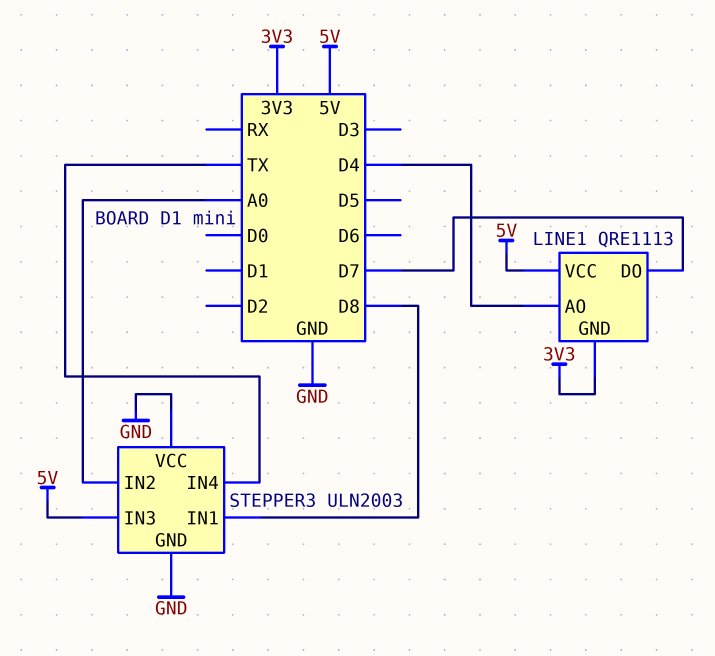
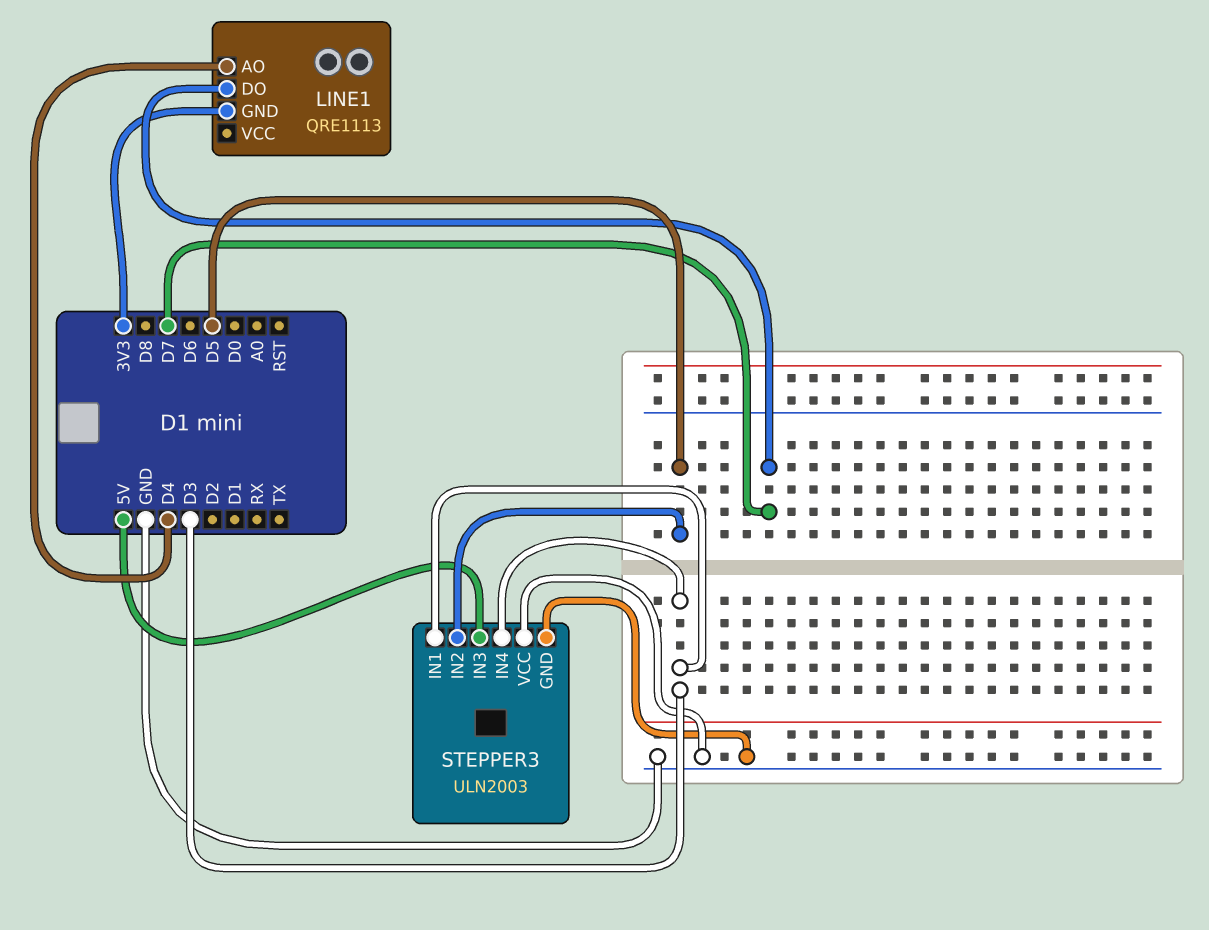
LINE1 pin VCC: 5V -> none
STEPPER3 pin IN1: D8 -> D3
STEPPER3 pin IN2: A0 -> D5
STEPPER3 pin IN4: TX -> D3

